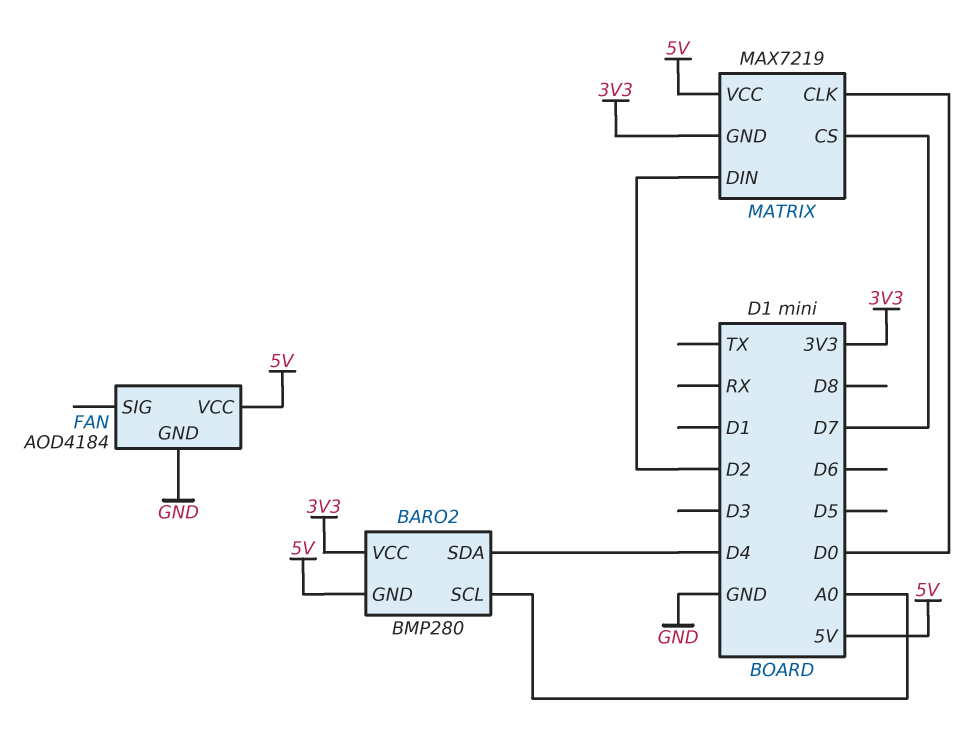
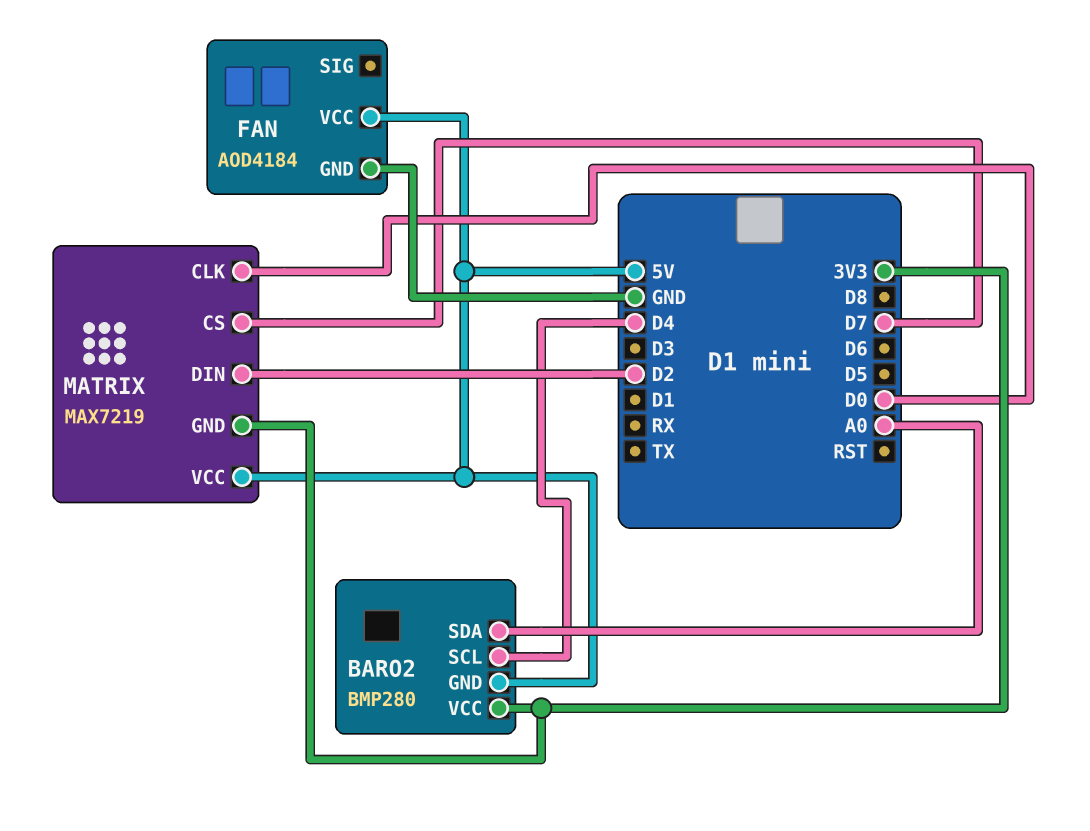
BARO2 pin SCL: A0 -> D4
BARO2 pin SDA: D4 -> A0

